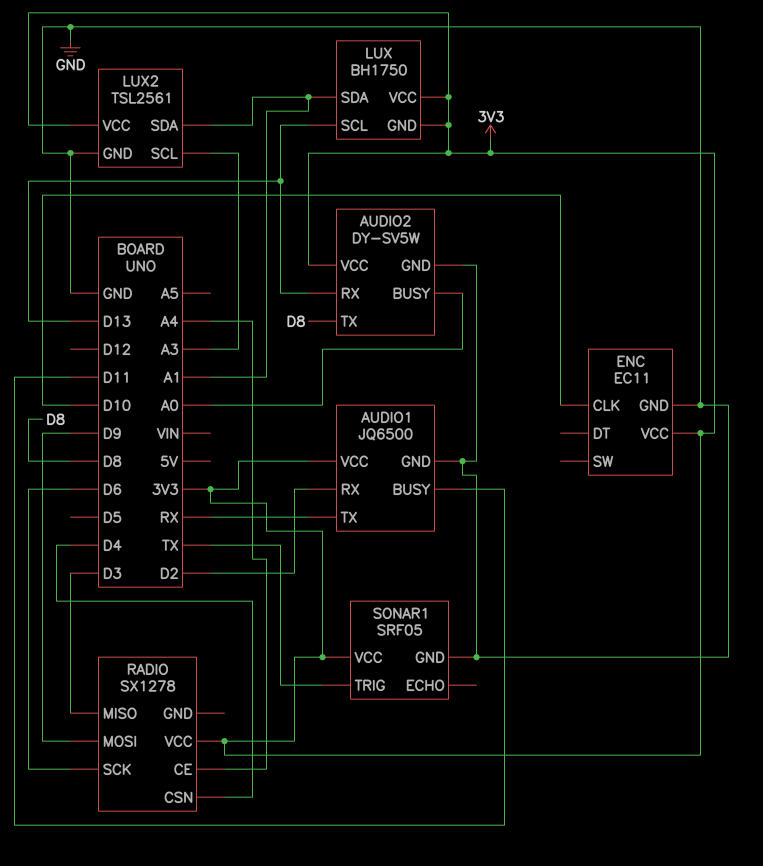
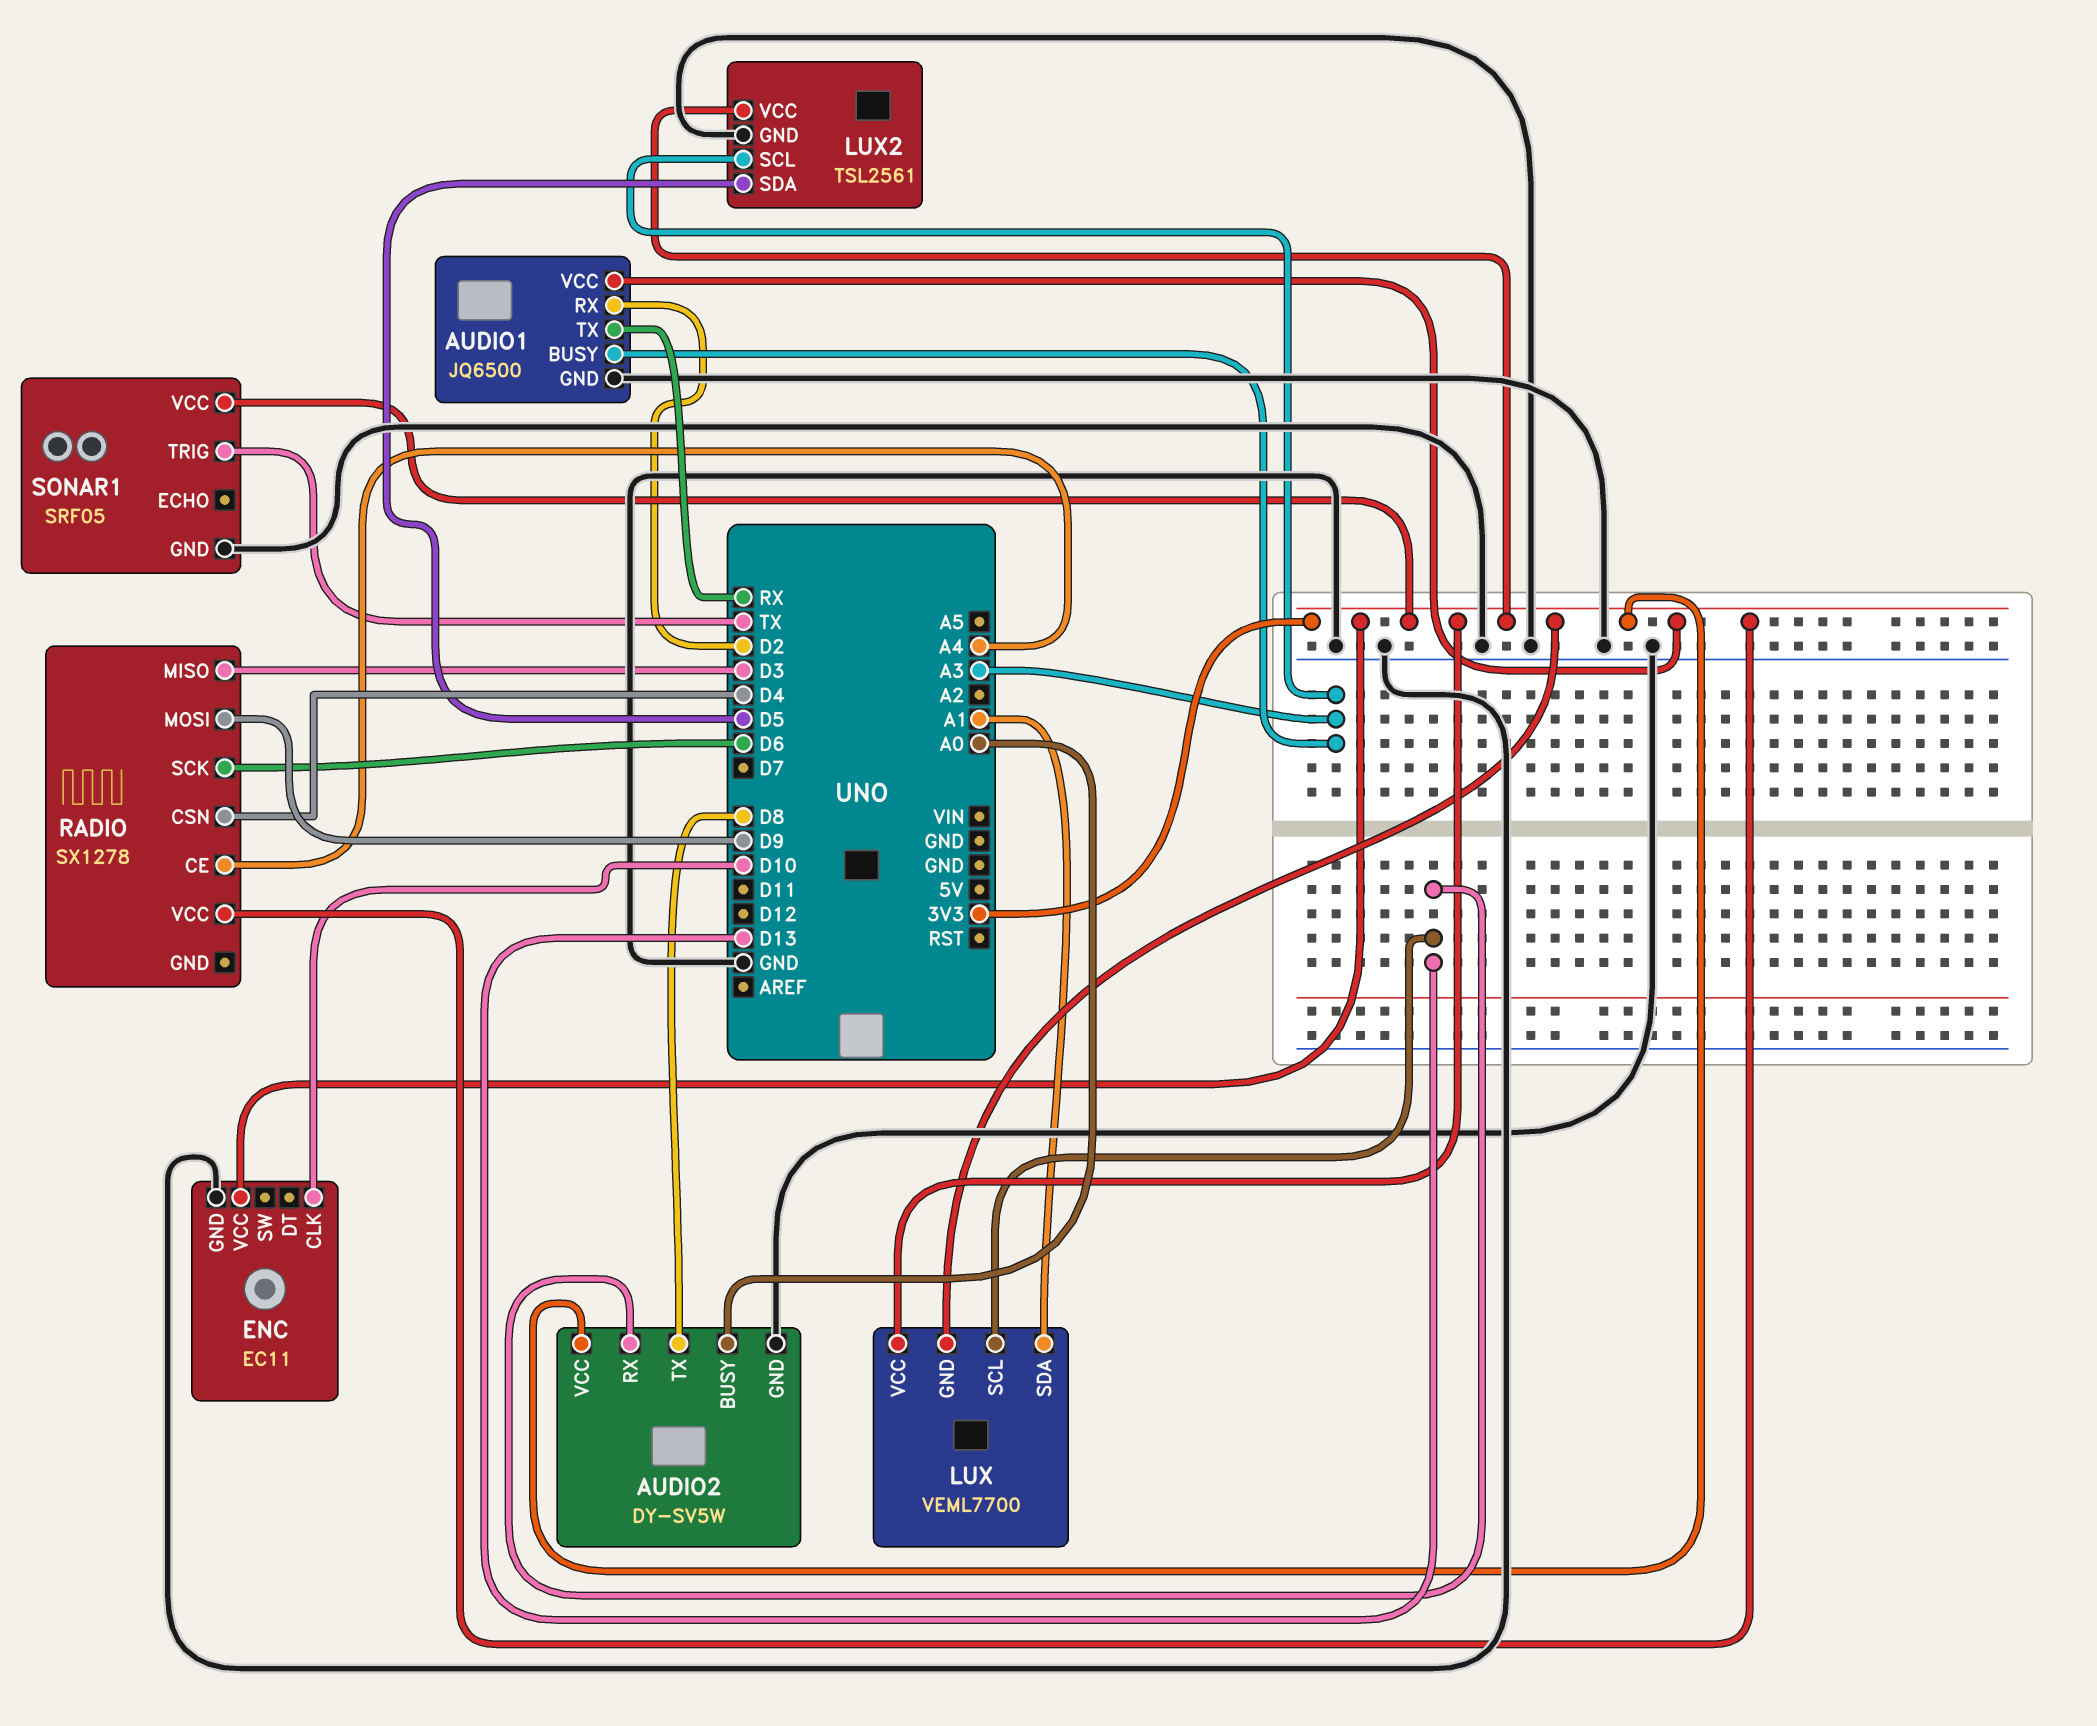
AUDIO1 pin BUSY: D11 -> A3
LUX: BH1750 -> VEML7700
LUX2 pin SDA: A1 -> D5

